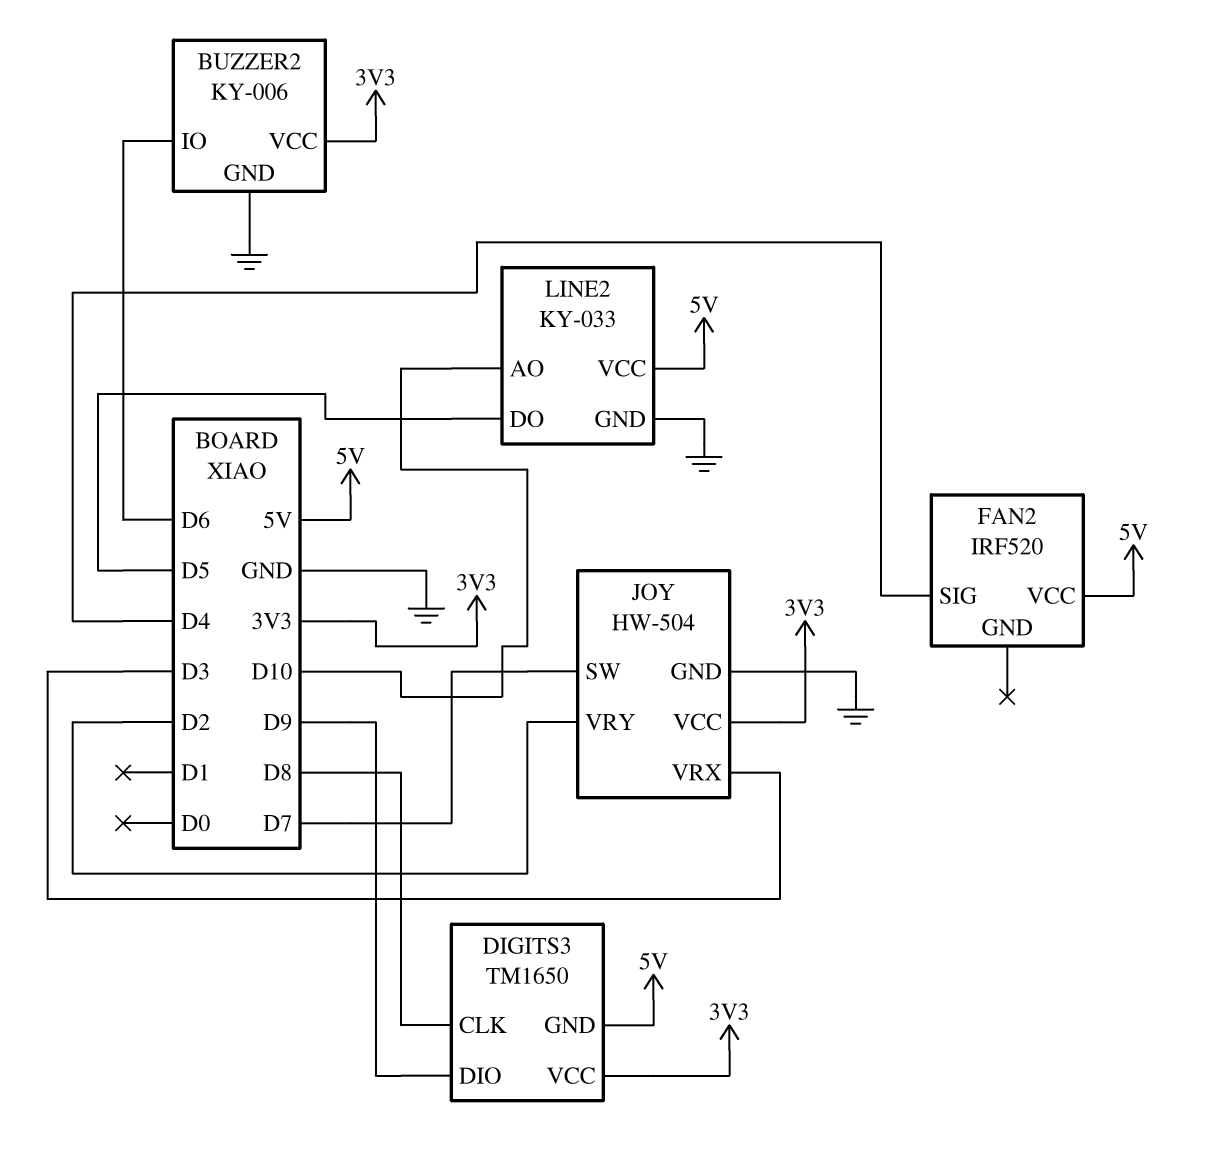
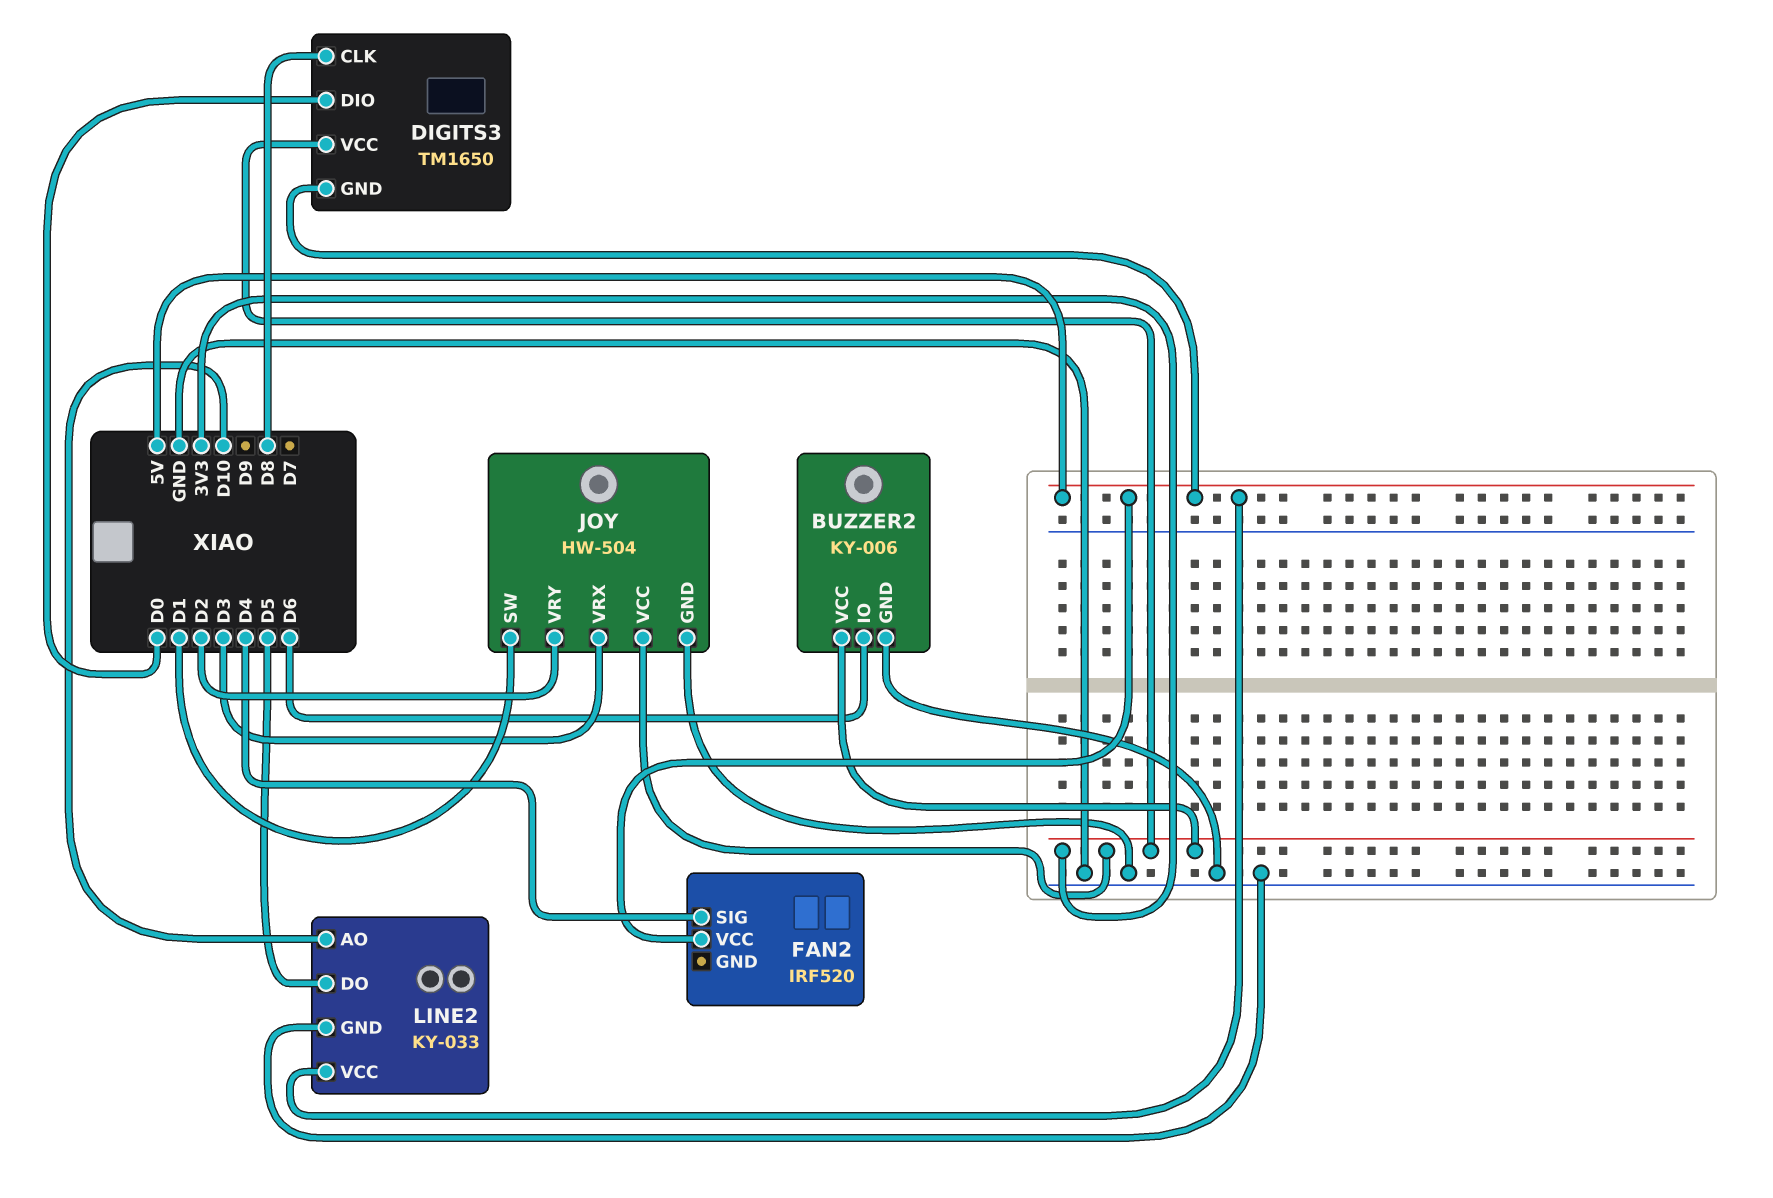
DIGITS3 pin DIO: D9 -> D0
JOY pin SW: D7 -> D1

